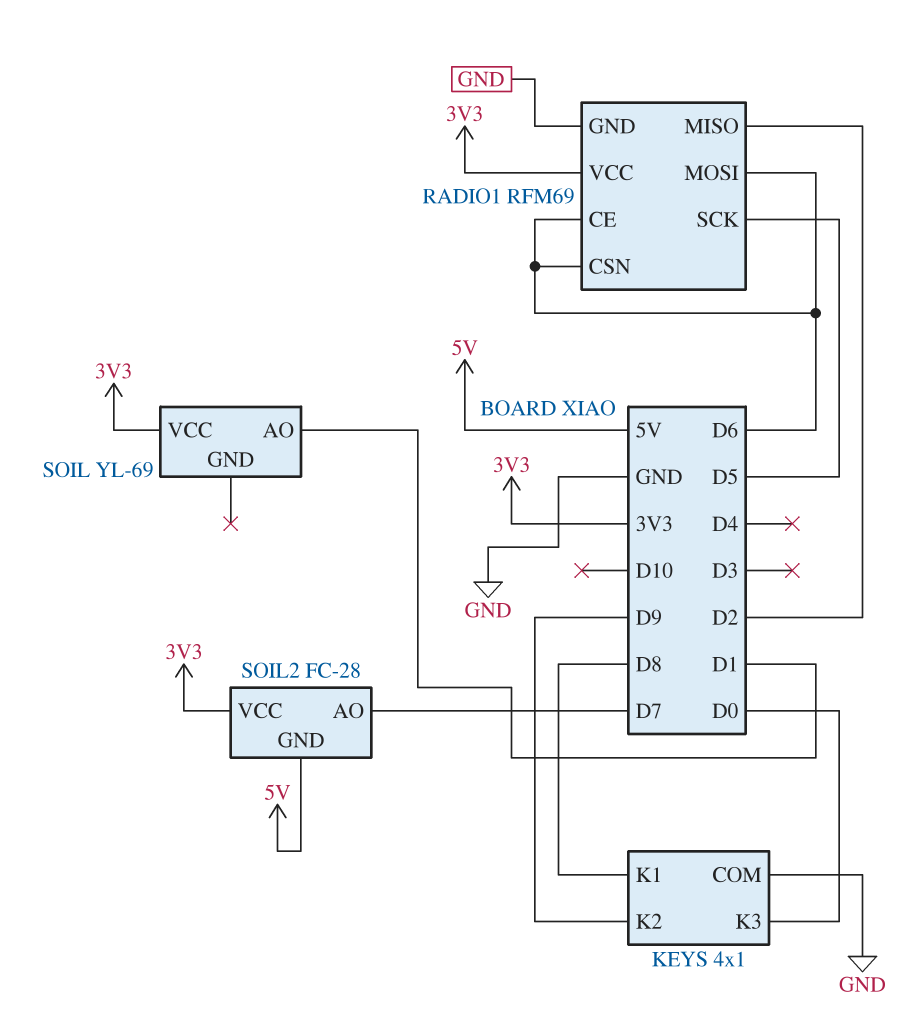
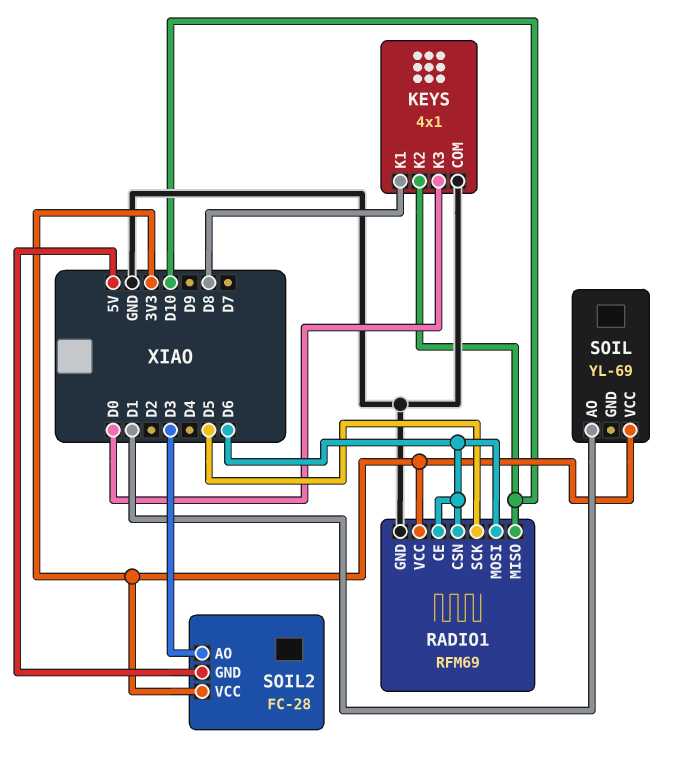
KEYS pin K2: D9 -> D10
RADIO1 pin MISO: D2 -> D10
SOIL2 pin AO: D7 -> D3

